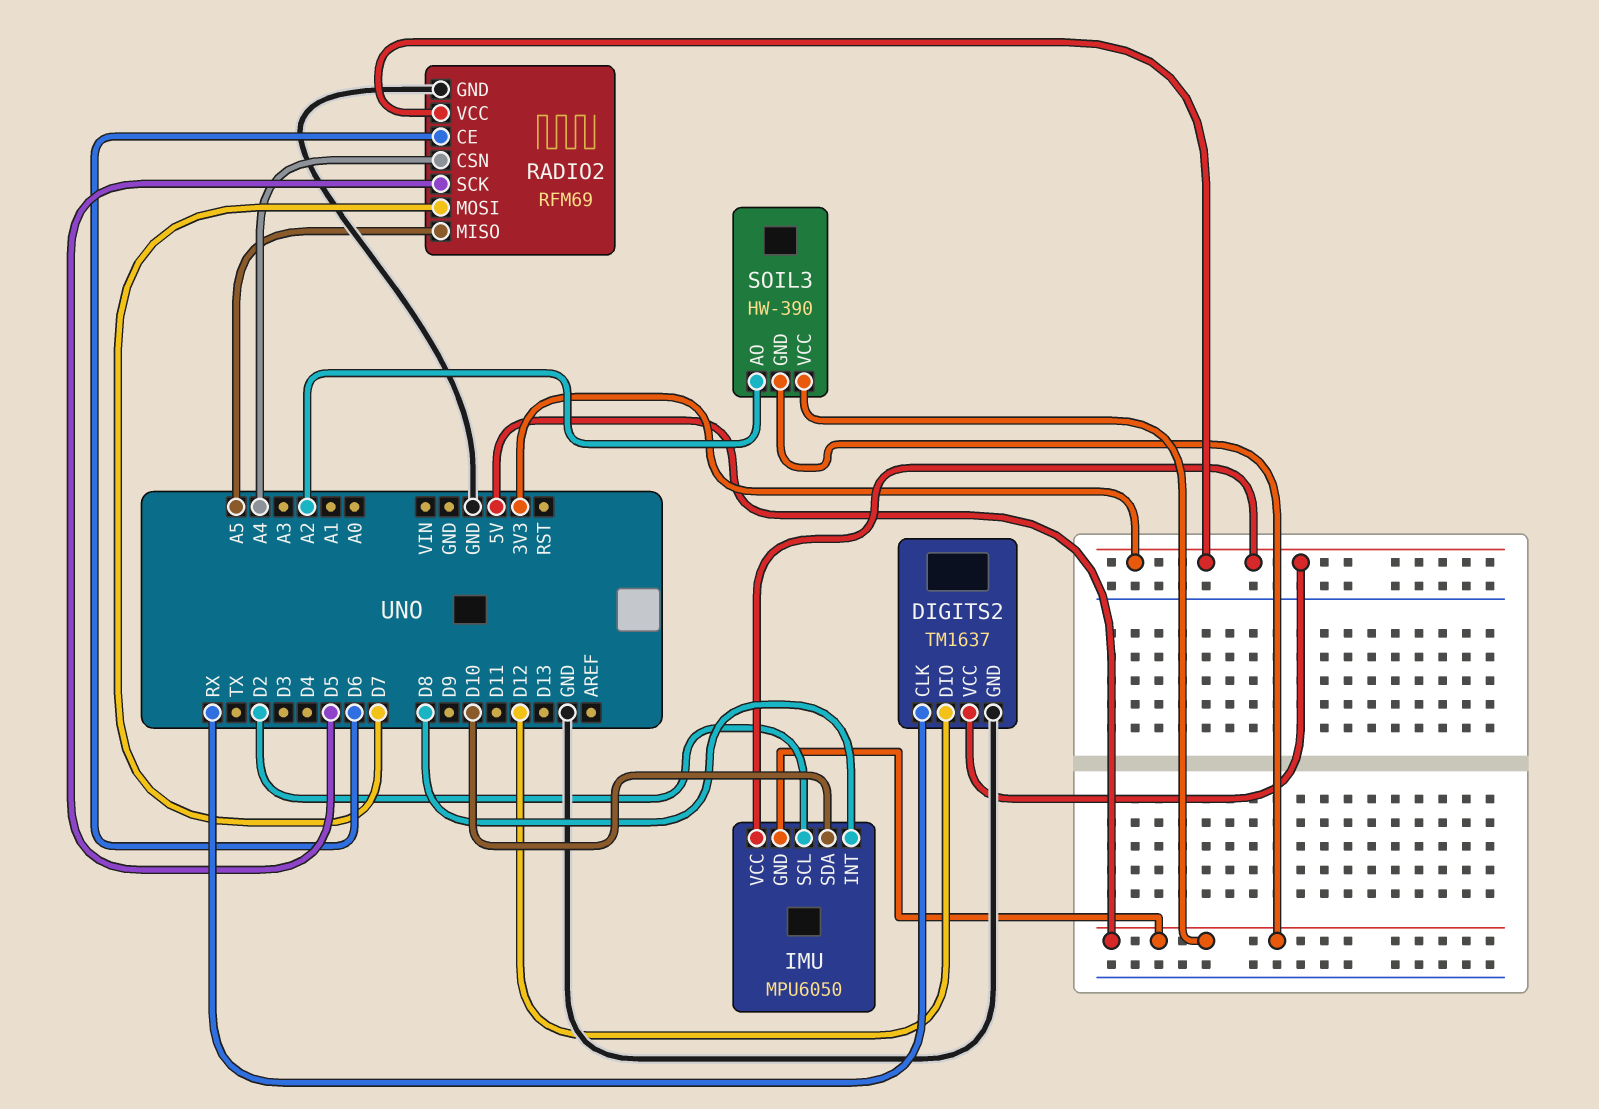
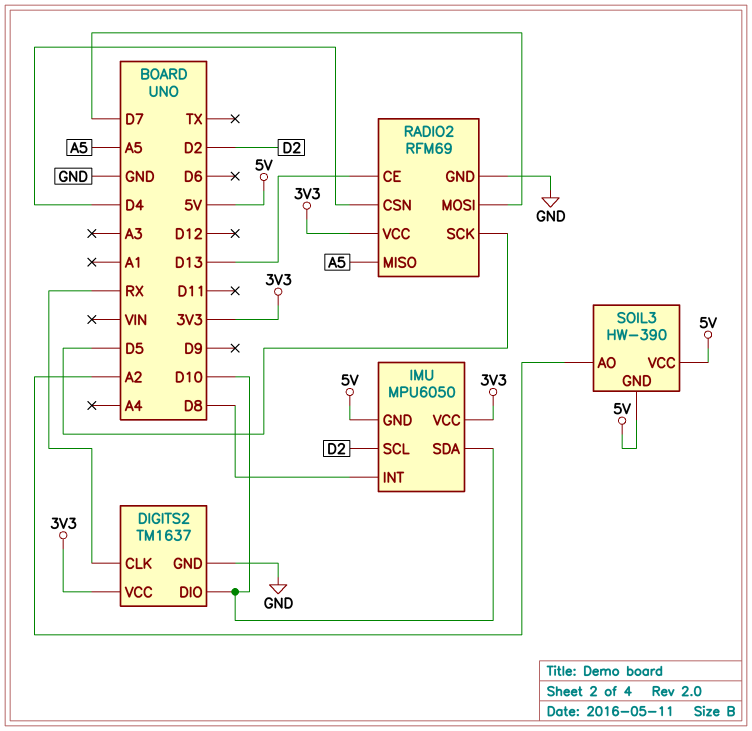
DIGITS2 pin DIO: D12 -> D10
RADIO2 pin CE: D6 -> D13
RADIO2 pin CSN: A4 -> D4

